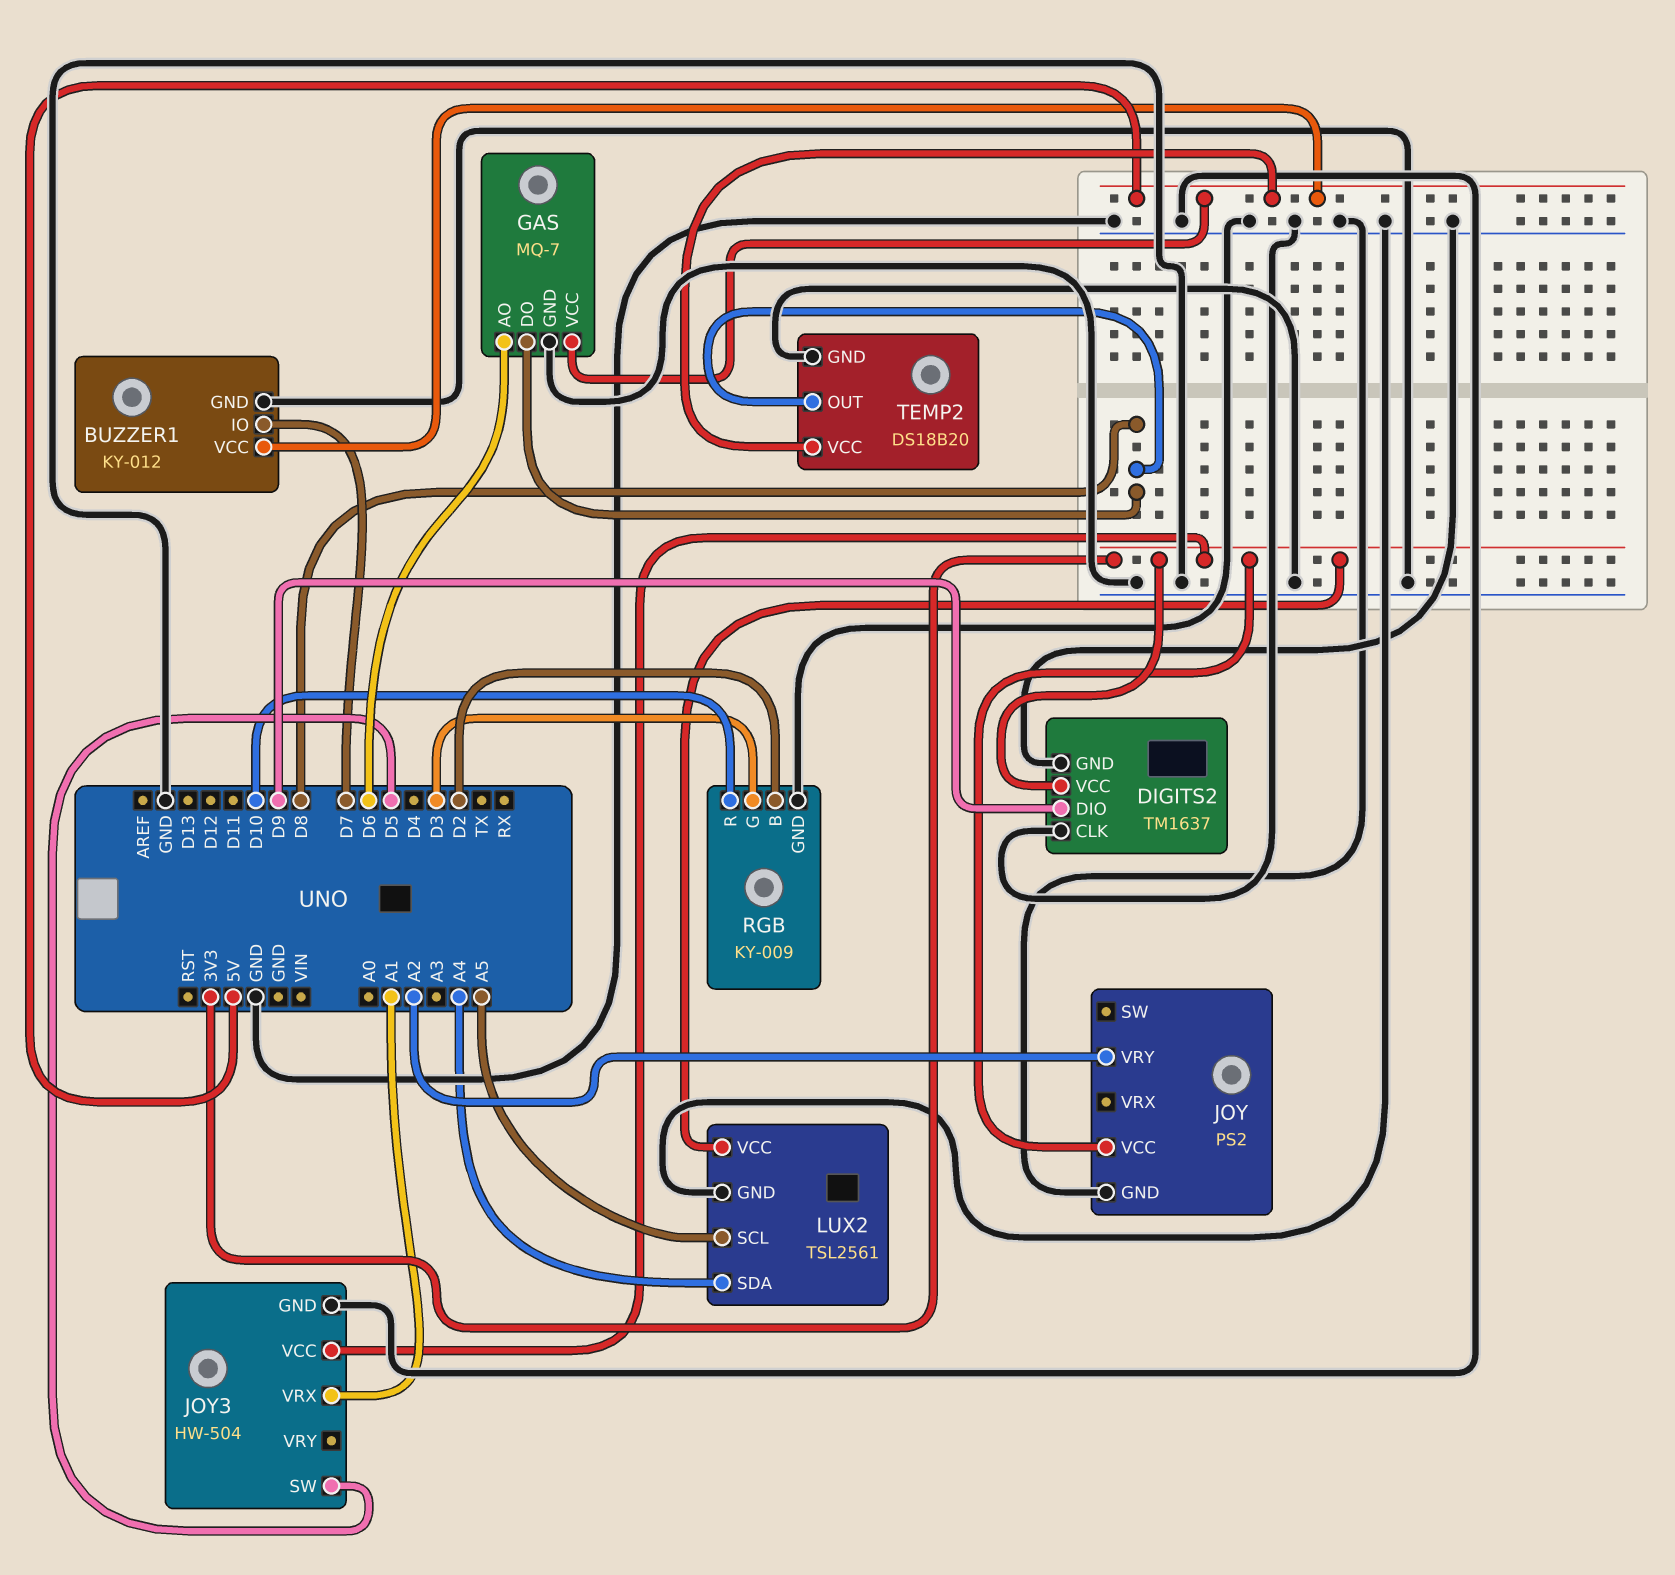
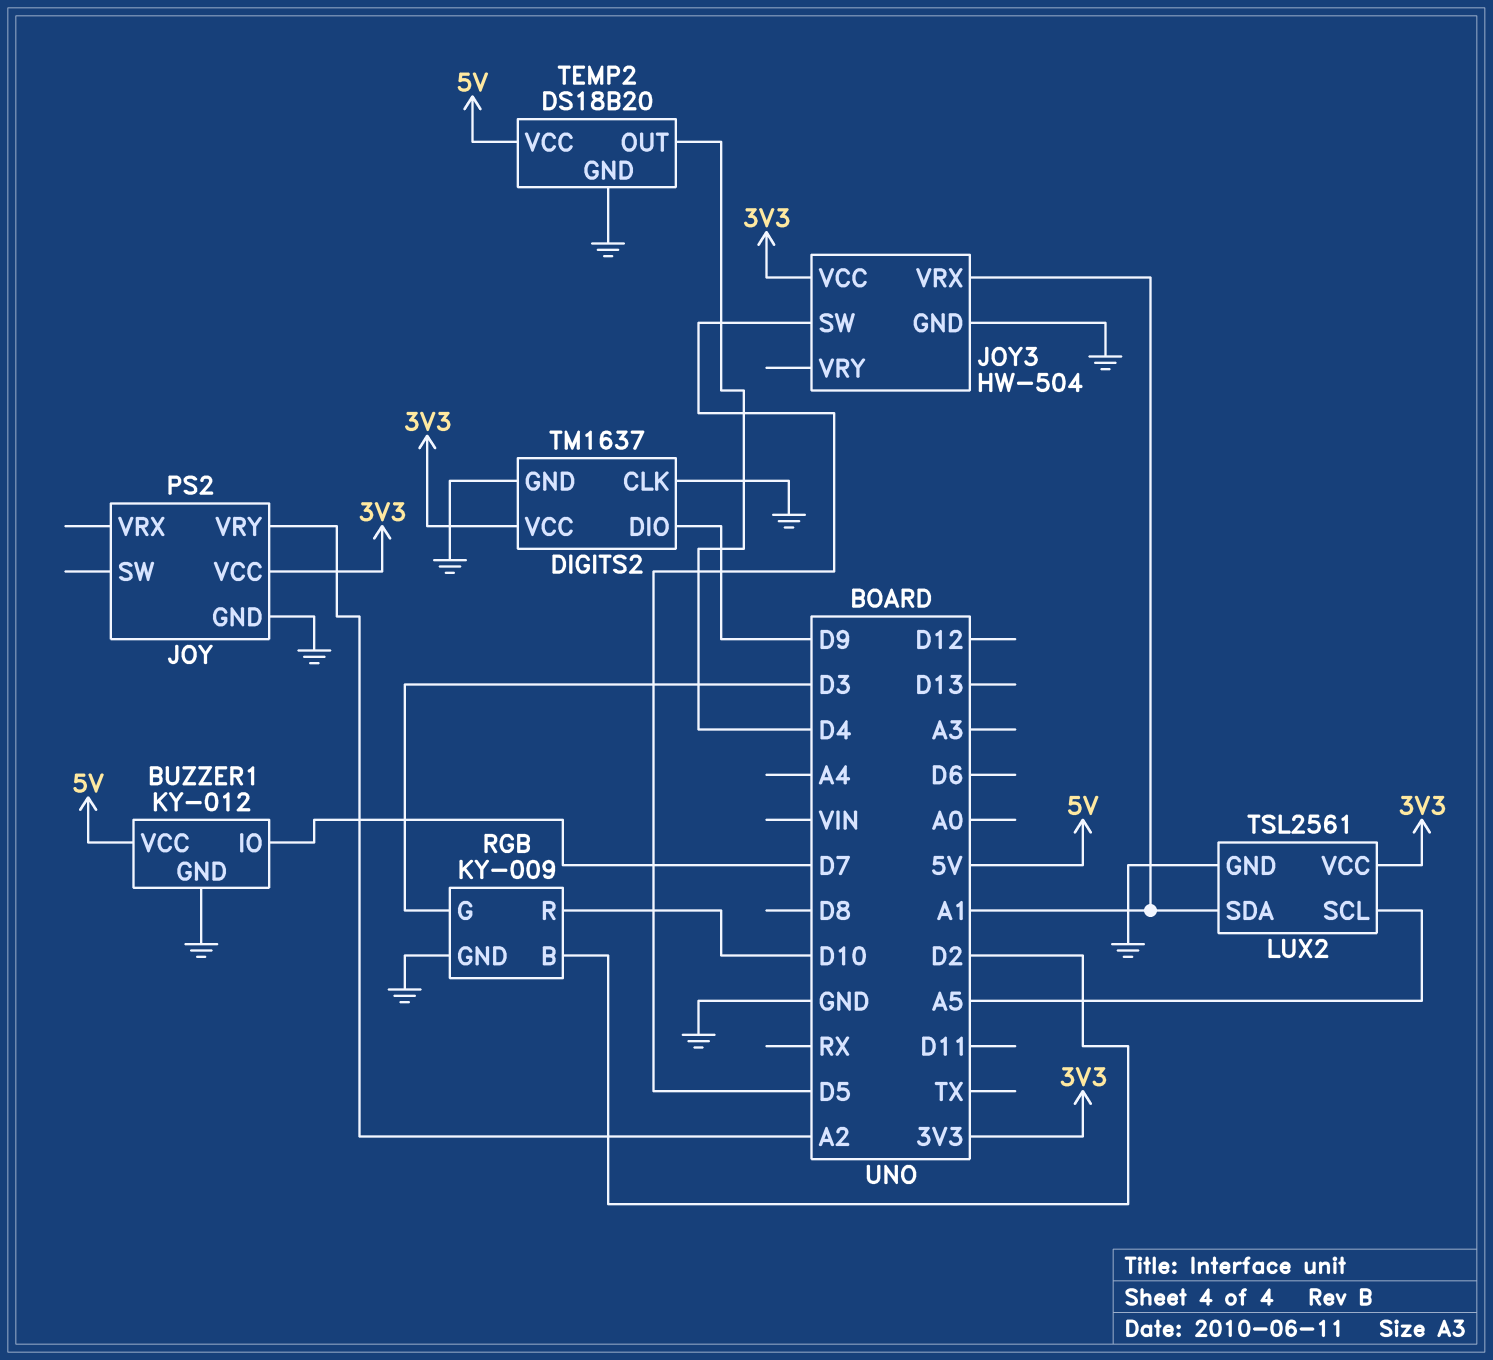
GAS: MQ-7 -> none
GAS pin AO: D6 -> none
GAS pin DO: D8 -> none
GAS pin GND: GND -> none
GAS pin VCC: 5V -> none
LUX2 pin SDA: A4 -> A1
TEMP2 pin OUT: D8 -> D4

